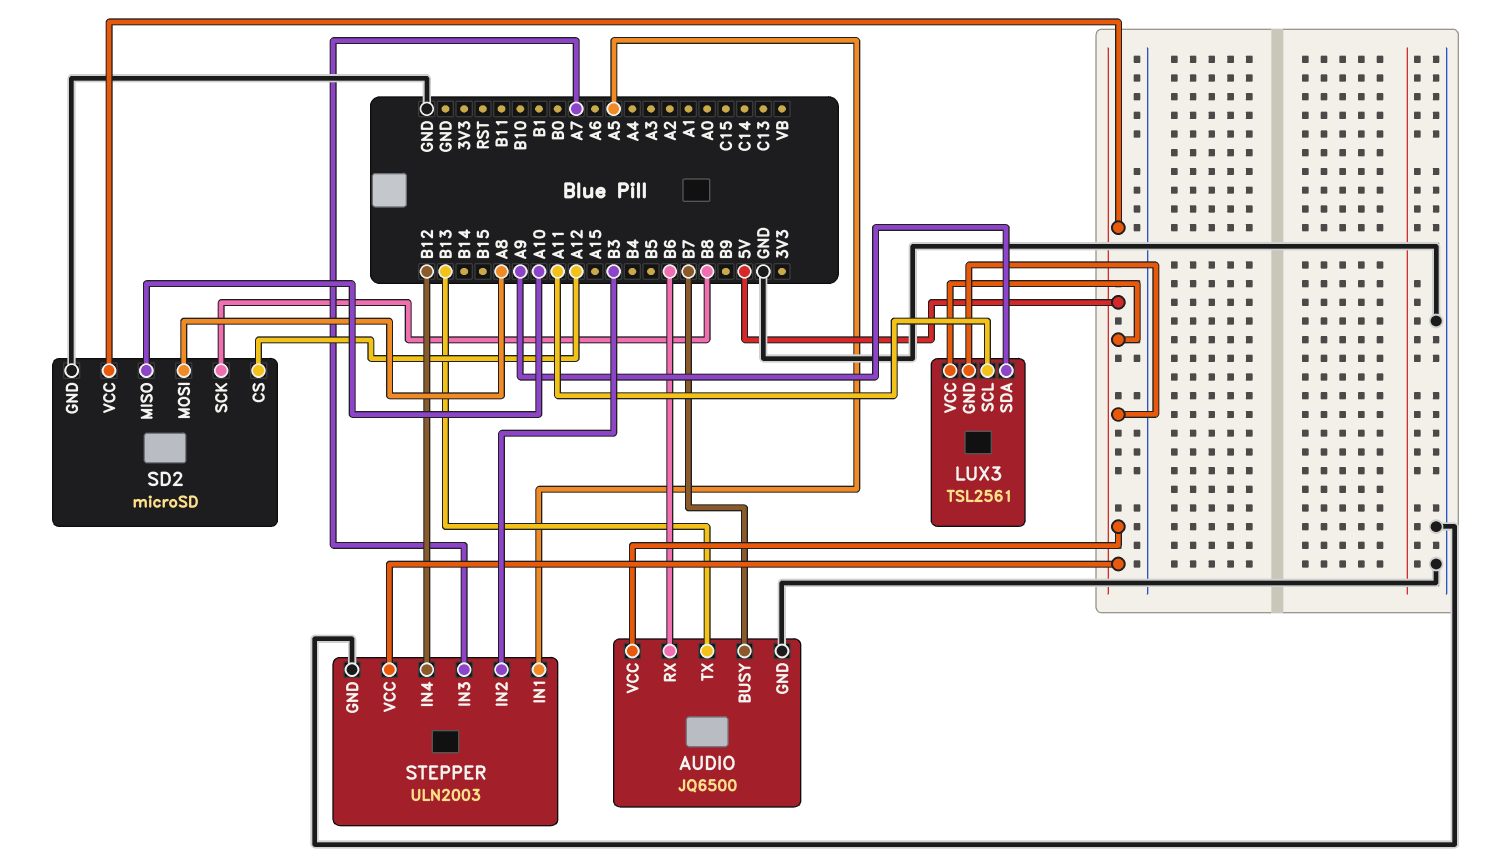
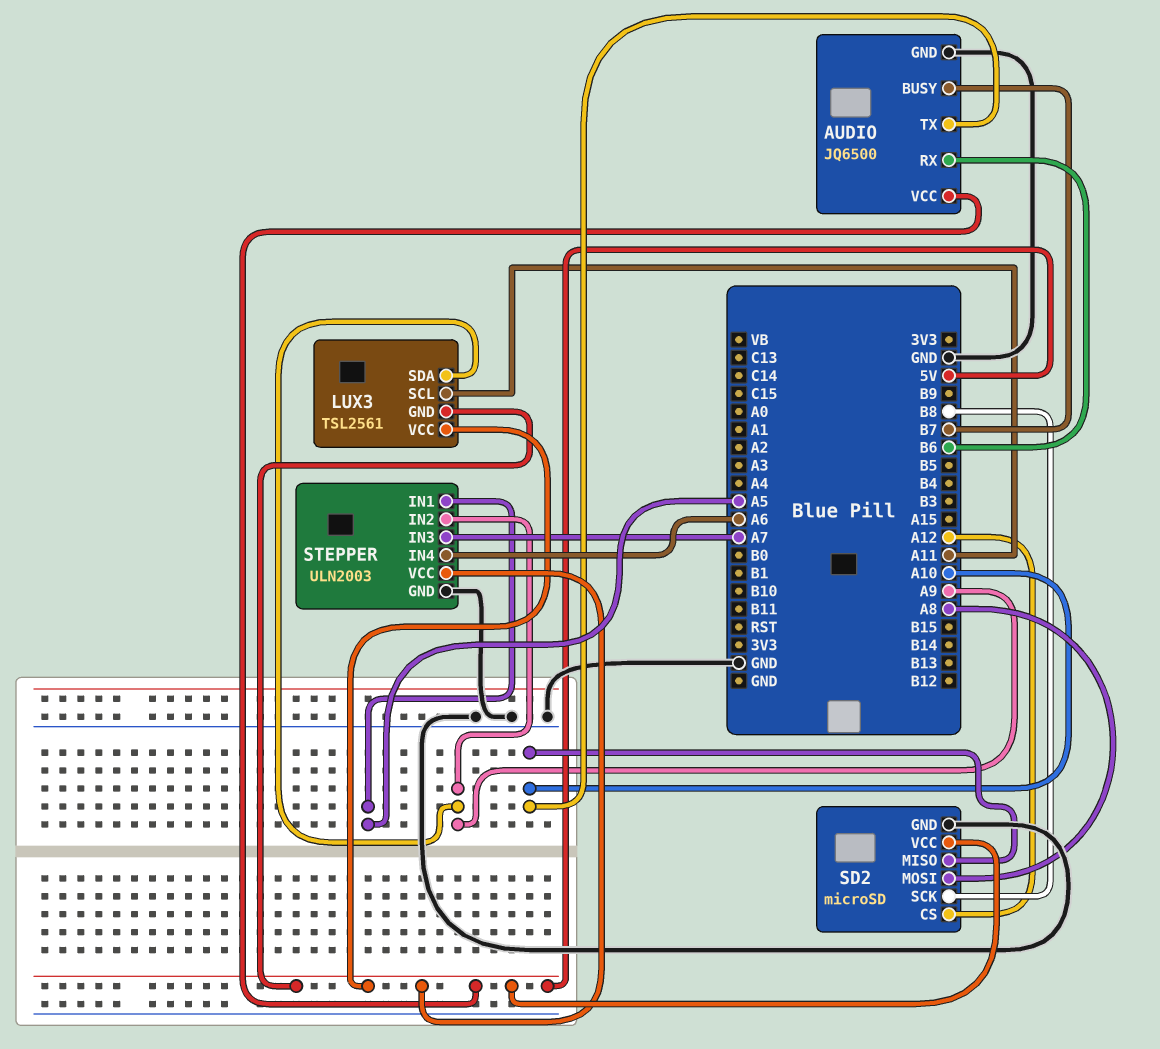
AUDIO pin TX: B13 -> A10
STEPPER pin IN2: B3 -> A9
STEPPER pin IN4: B12 -> A6

